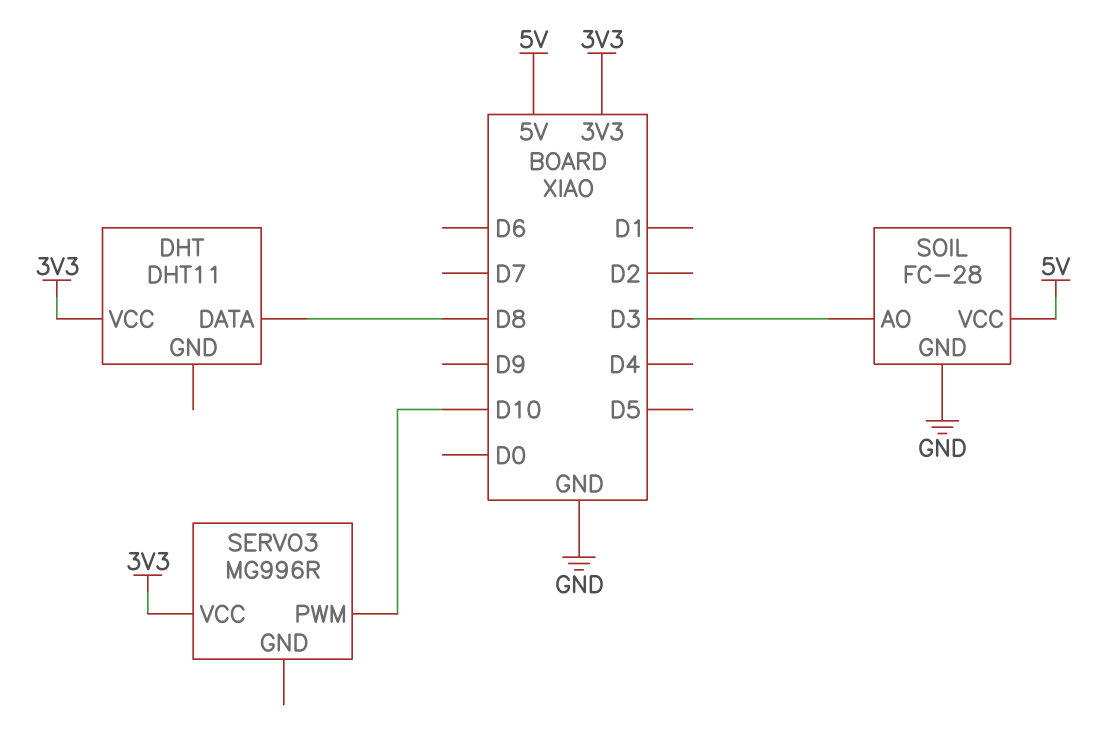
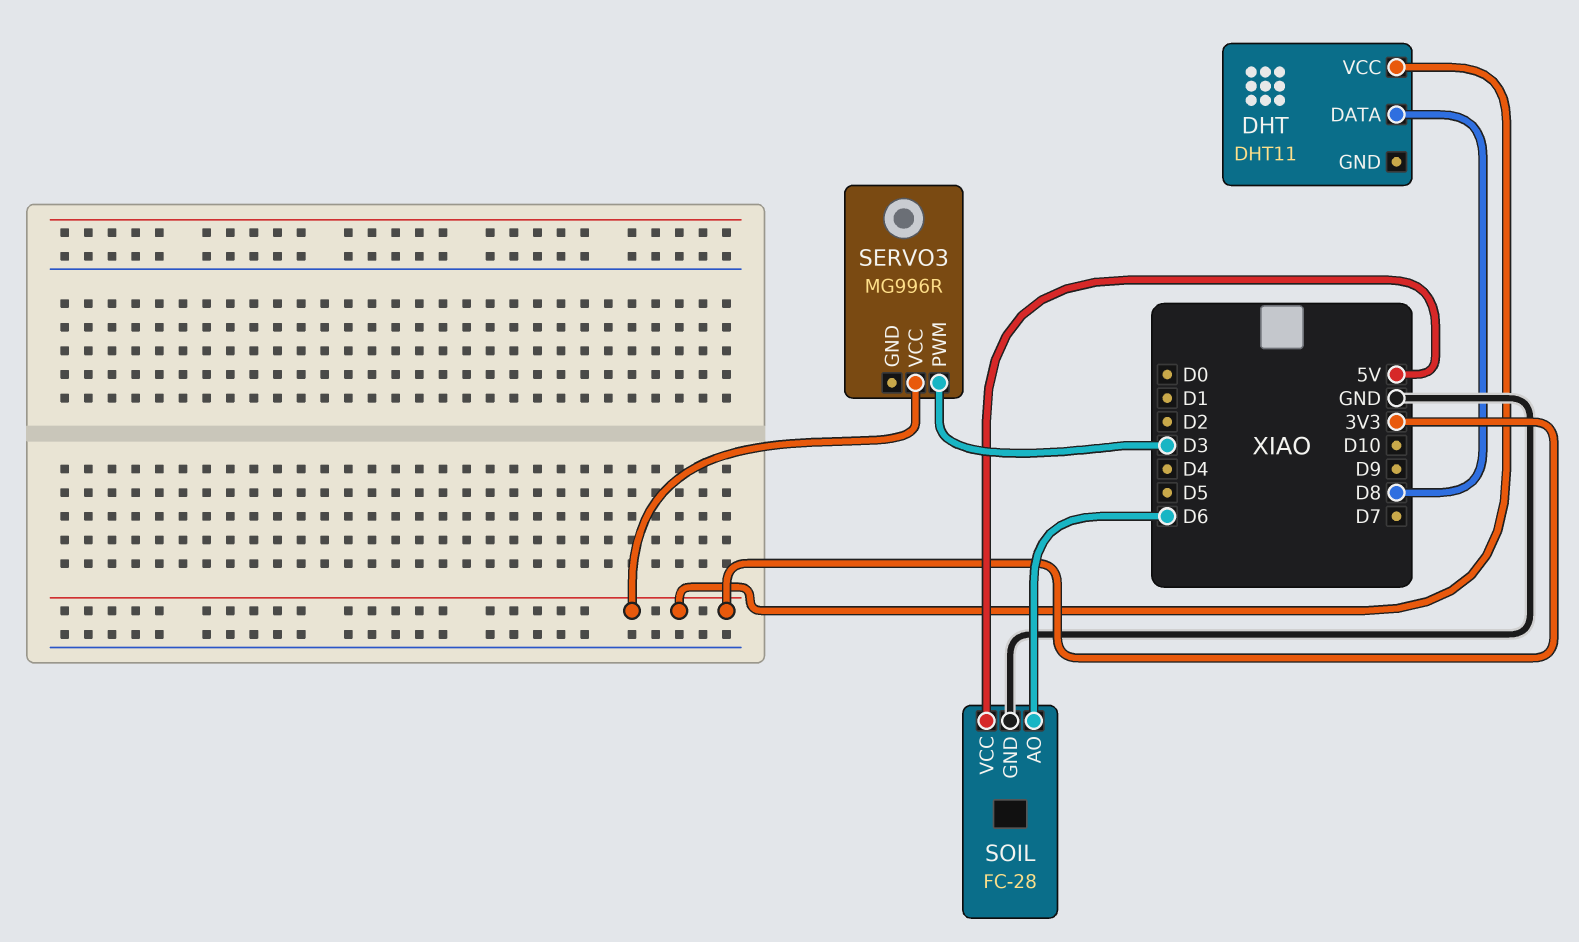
SERVO3 pin PWM: D10 -> D3
SOIL pin AO: D3 -> D6

